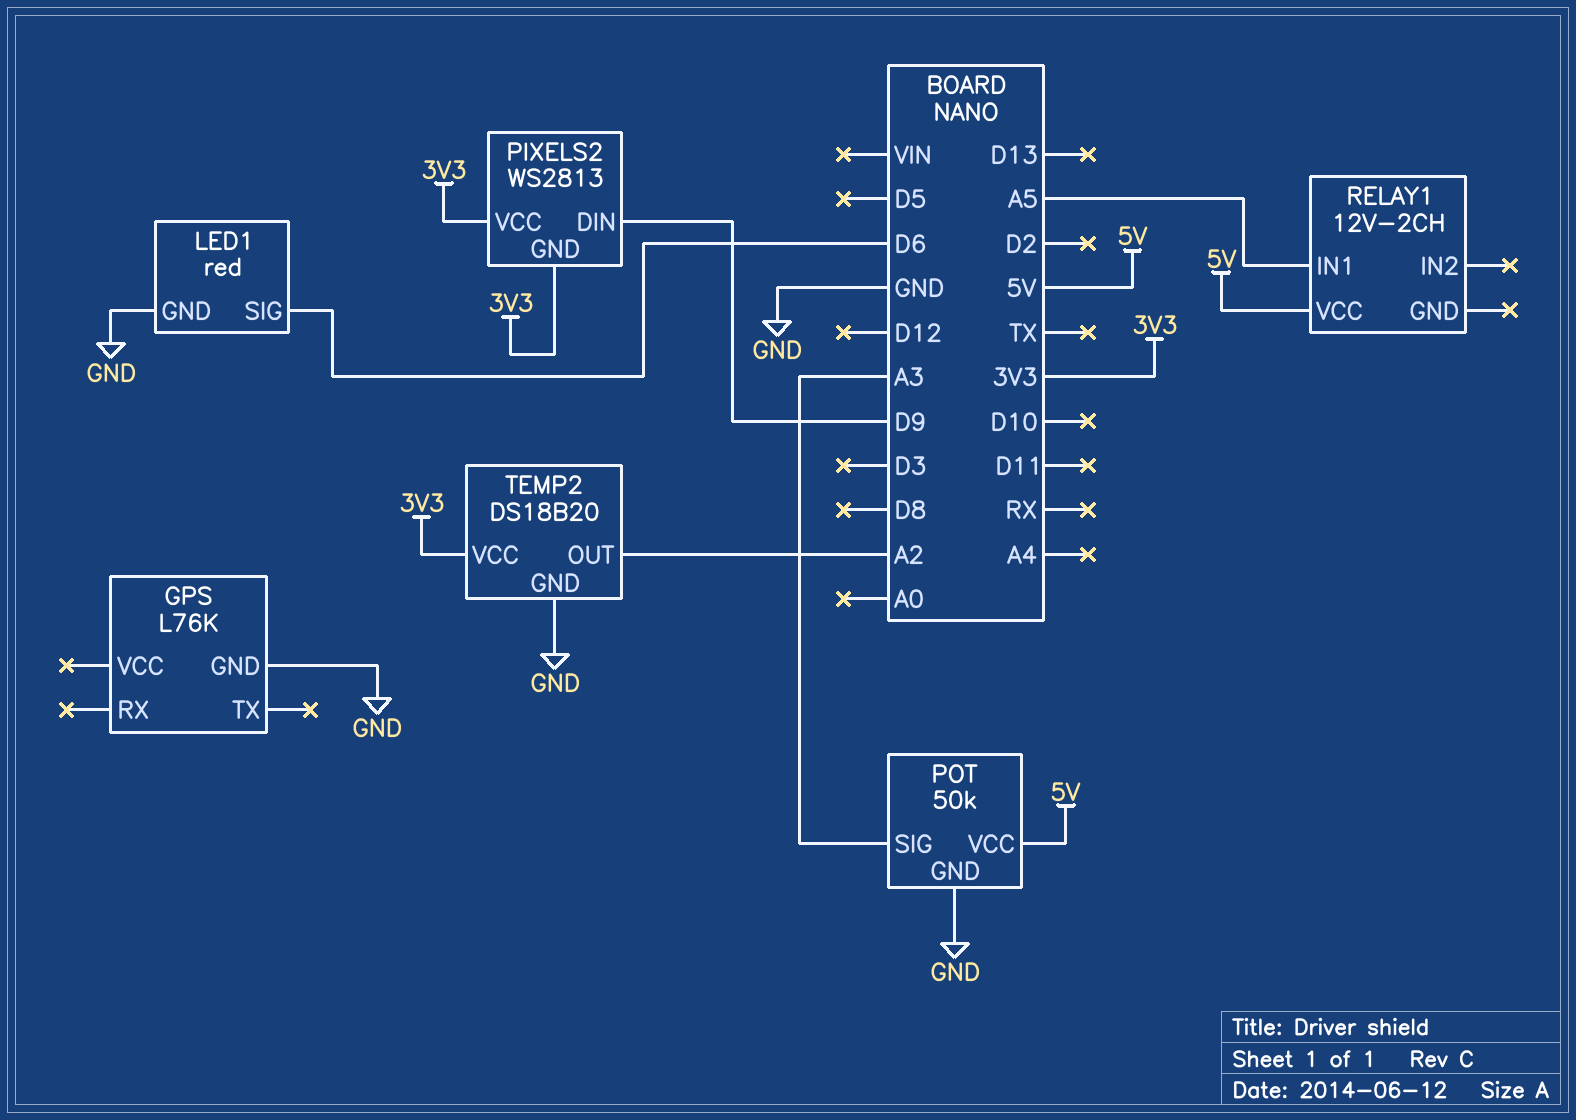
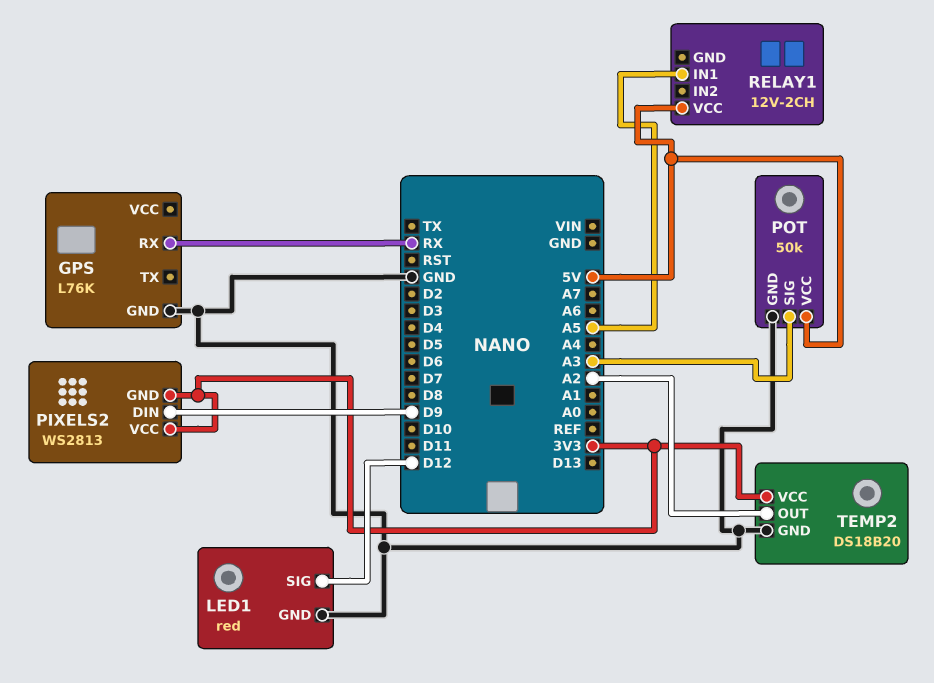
GPS pin RX: none -> RX
LED1 pin SIG: D6 -> D12

